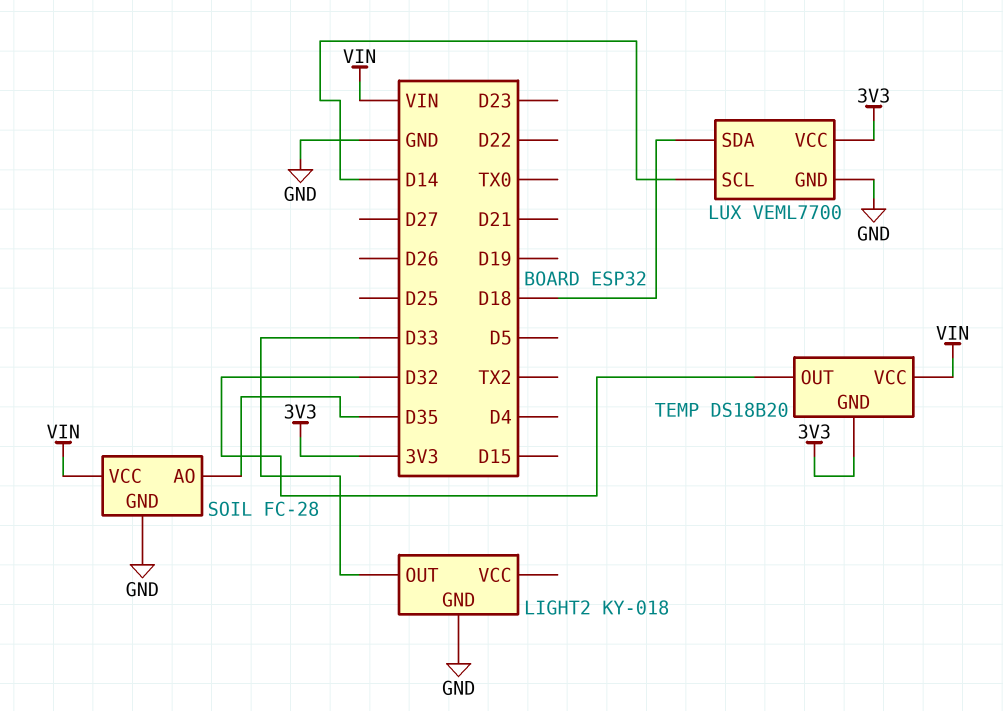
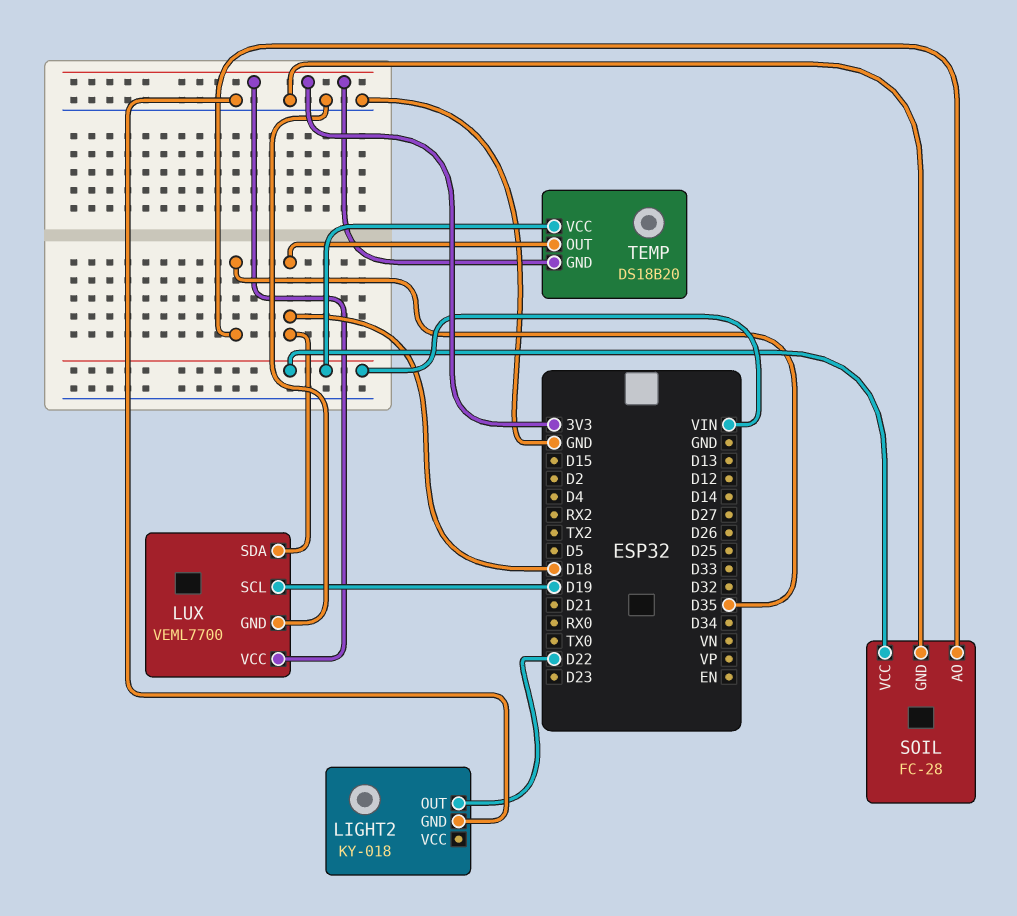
LIGHT2 pin OUT: D33 -> D22
LUX pin SCL: D14 -> D19
TEMP pin OUT: D32 -> D18

